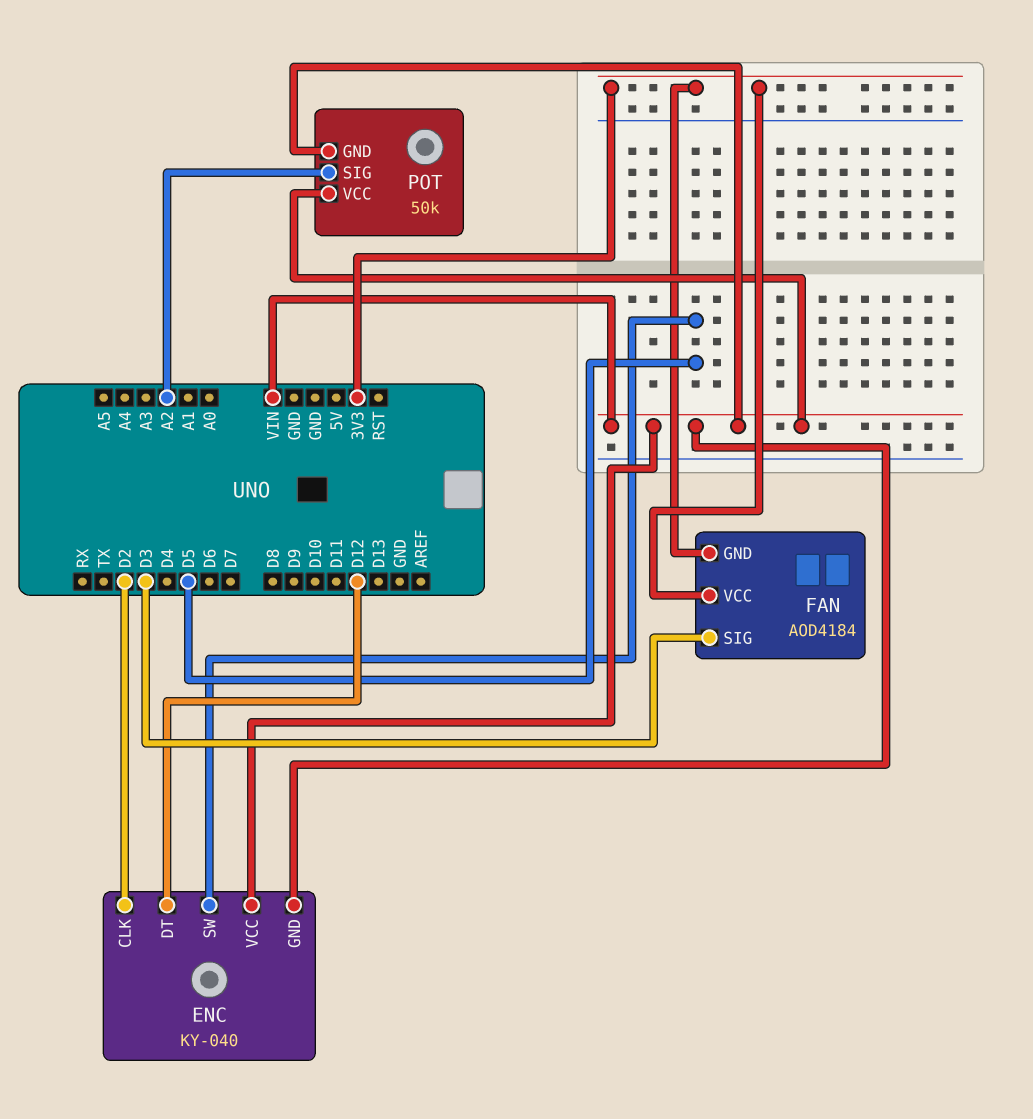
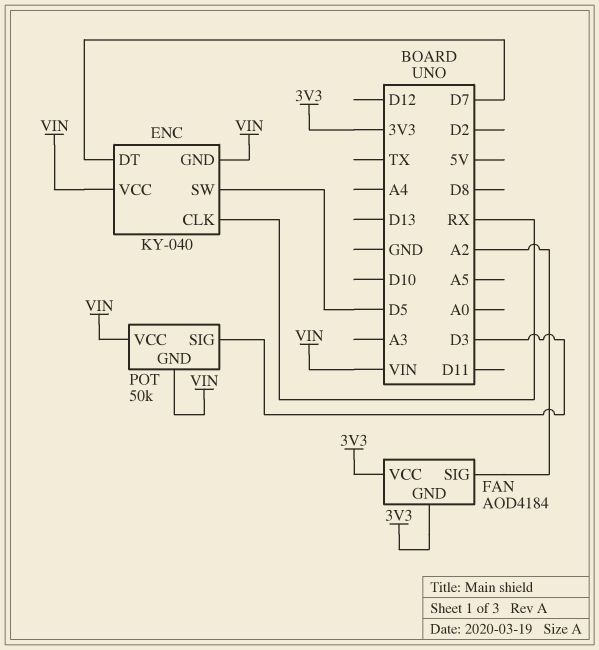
ENC pin CLK: D2 -> RX
ENC pin DT: D12 -> D7
FAN pin SIG: D3 -> A2
POT pin SIG: A2 -> D3

